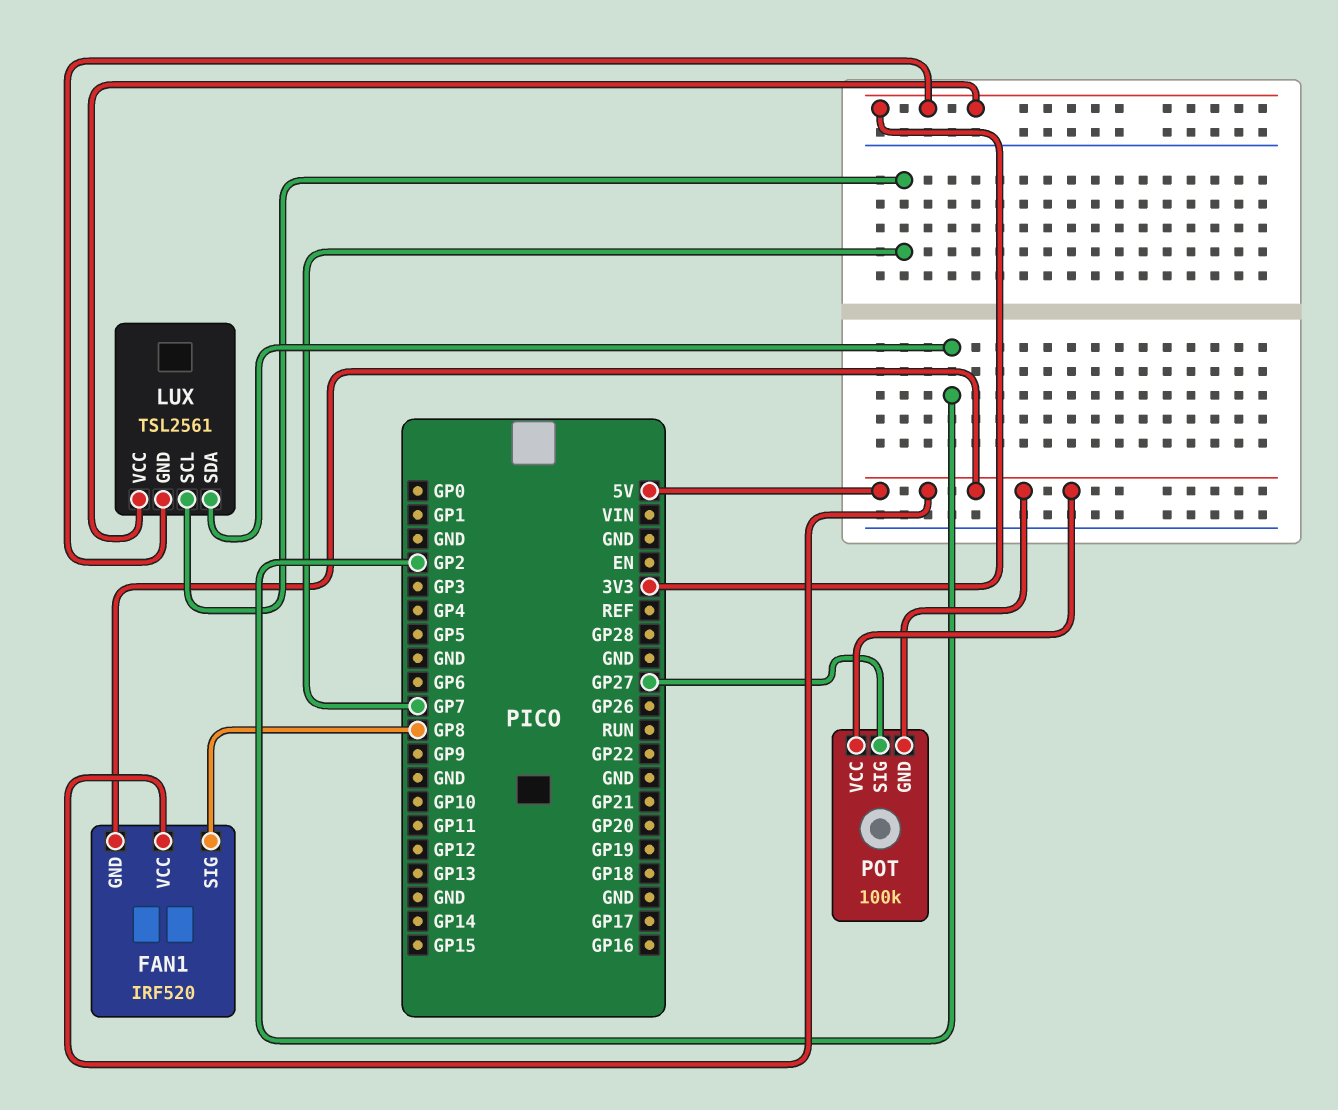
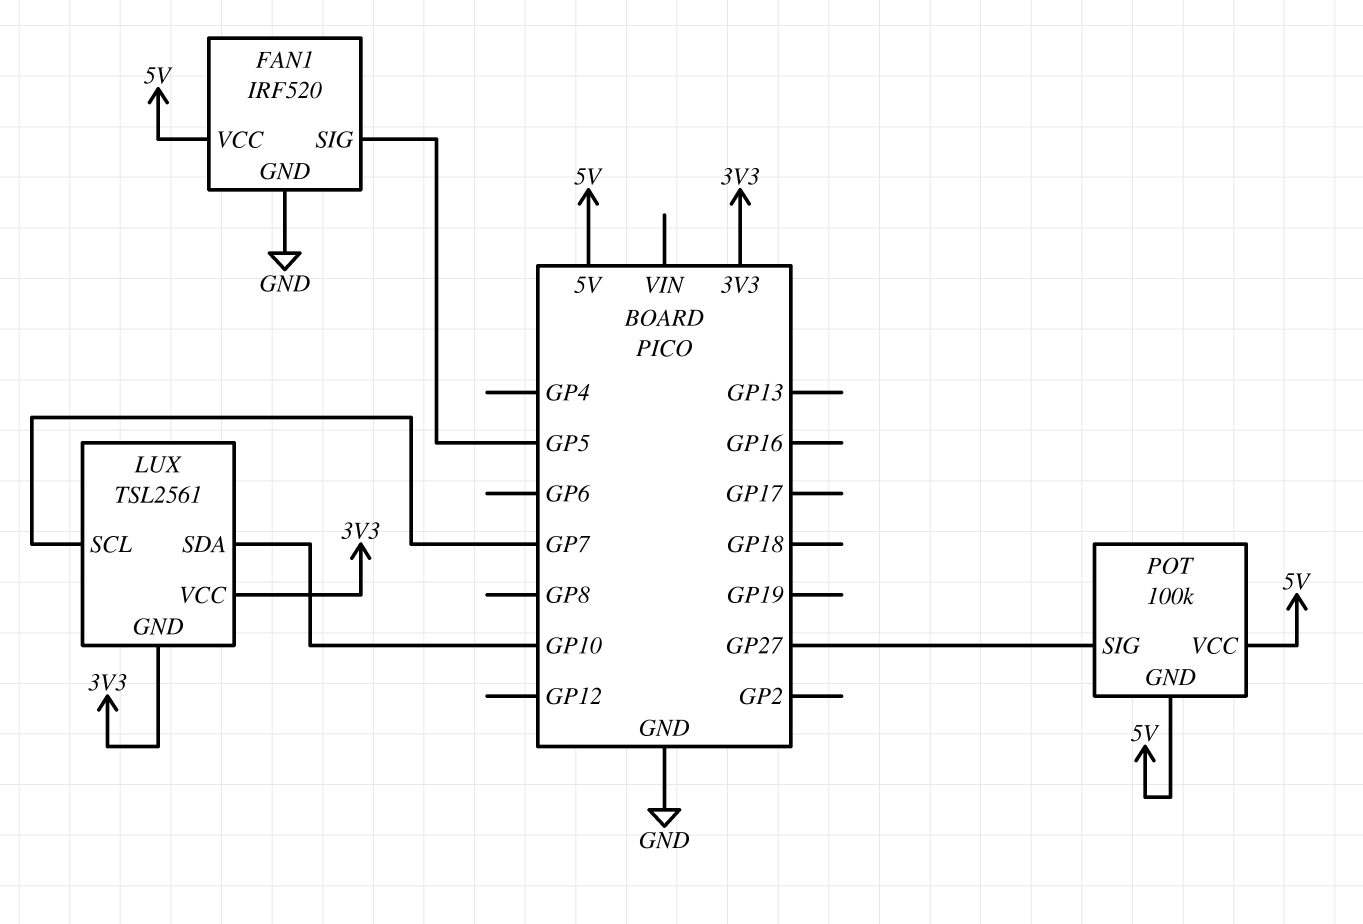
FAN1 pin GND: 5V -> GND
FAN1 pin SIG: GP8 -> GP5
LUX pin SDA: GP2 -> GP10

